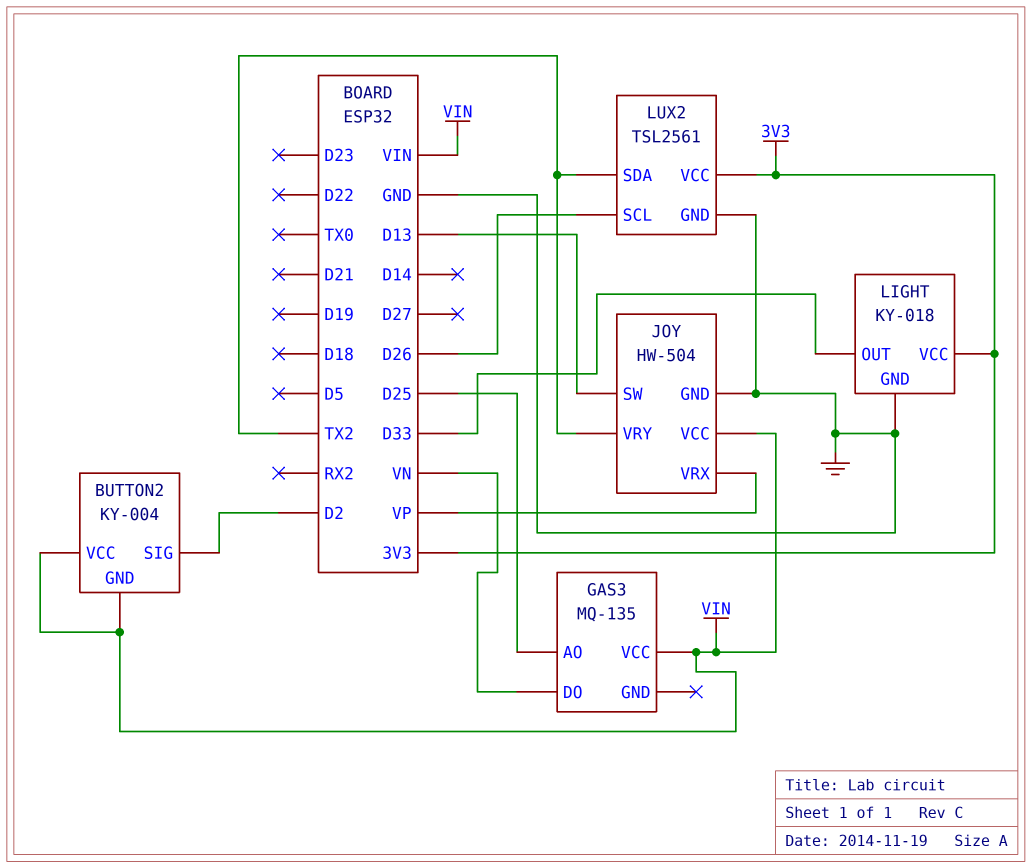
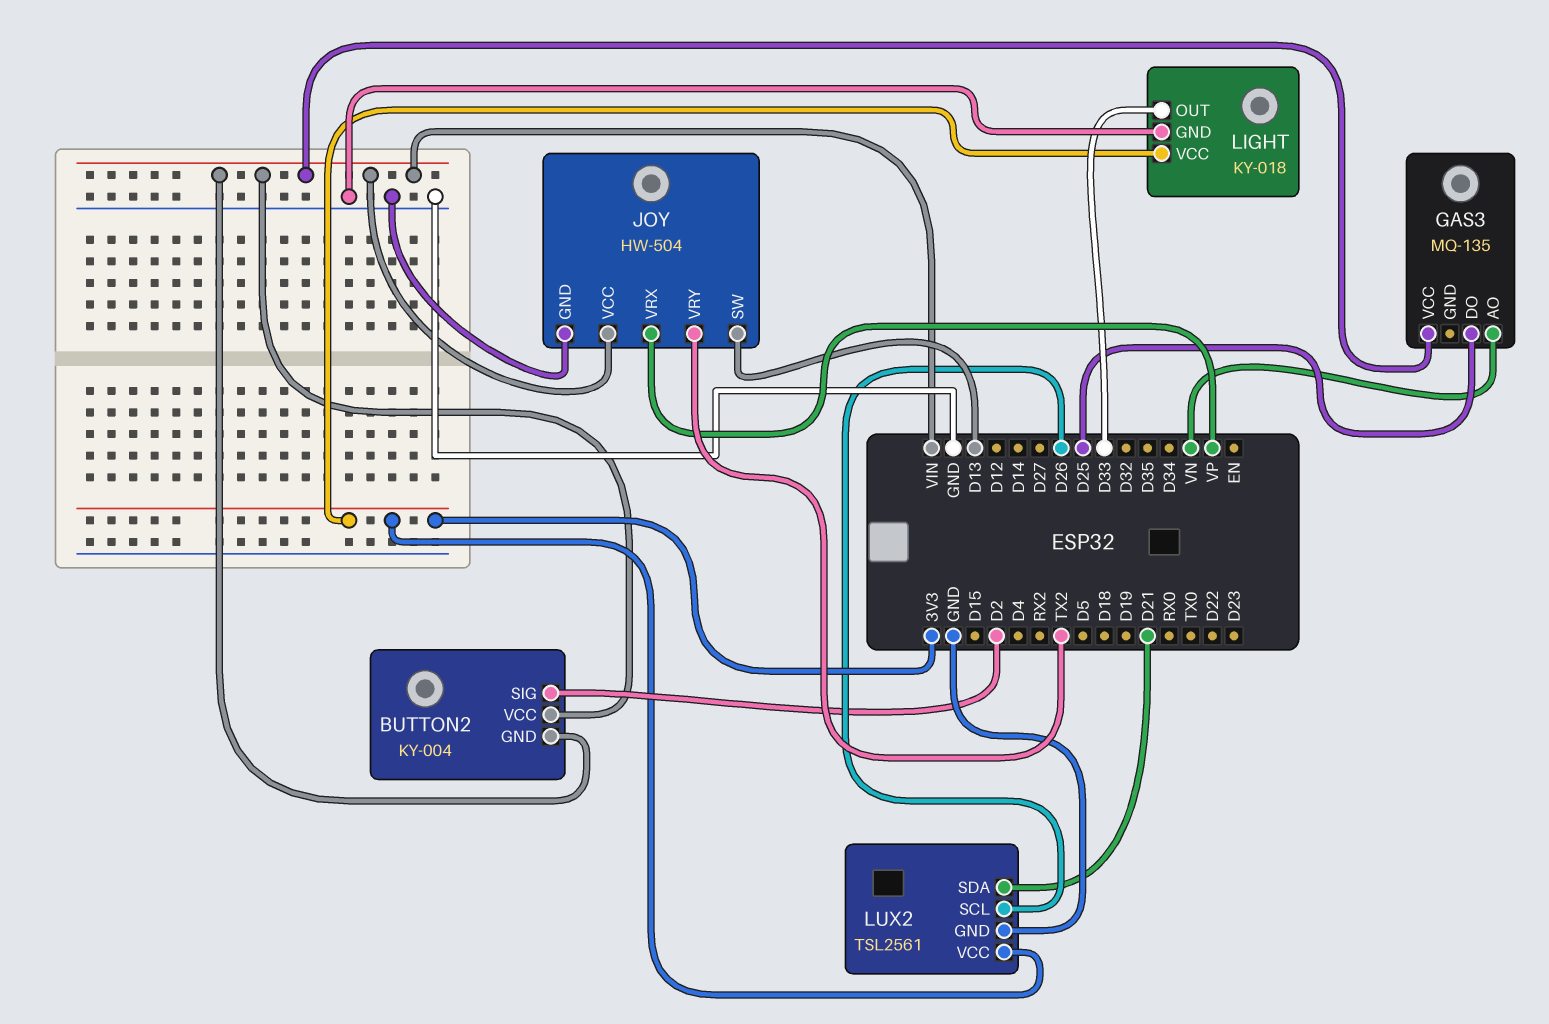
GAS3 pin AO: D25 -> VN
GAS3 pin DO: VN -> D25
LUX2 pin SDA: TX2 -> D21

